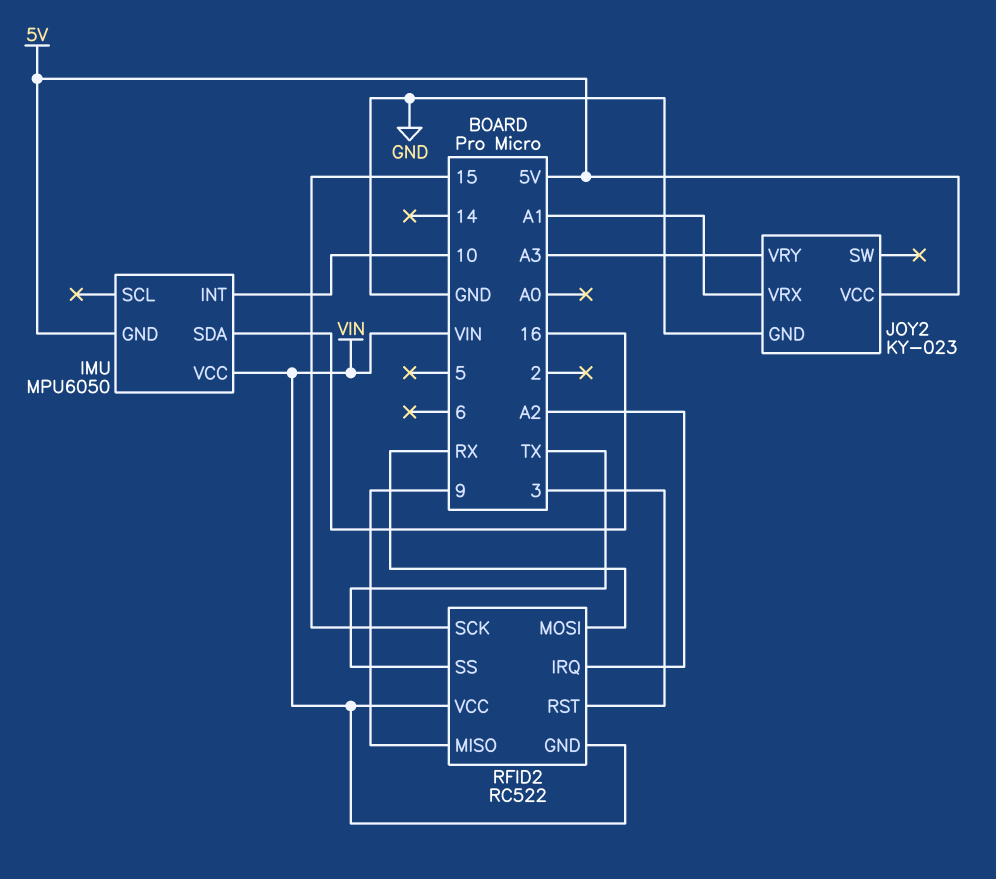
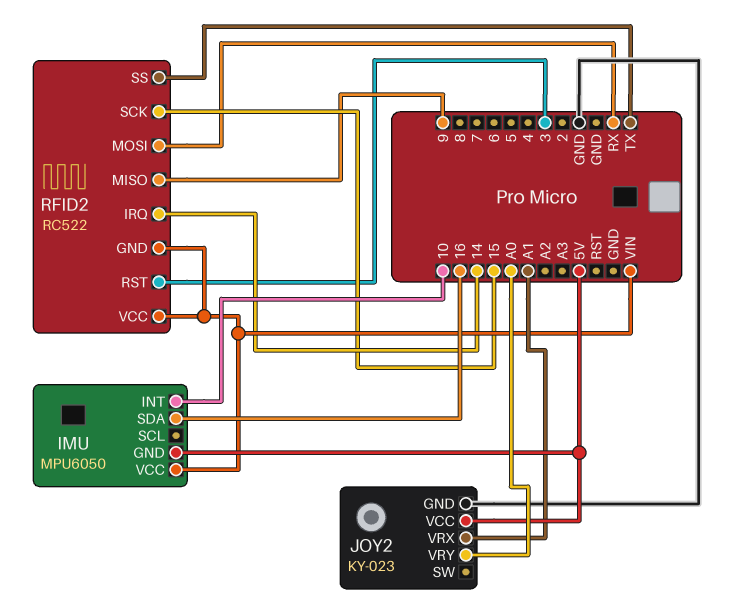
JOY2 pin VRY: A3 -> A0
RFID2 pin IRQ: A2 -> 14

